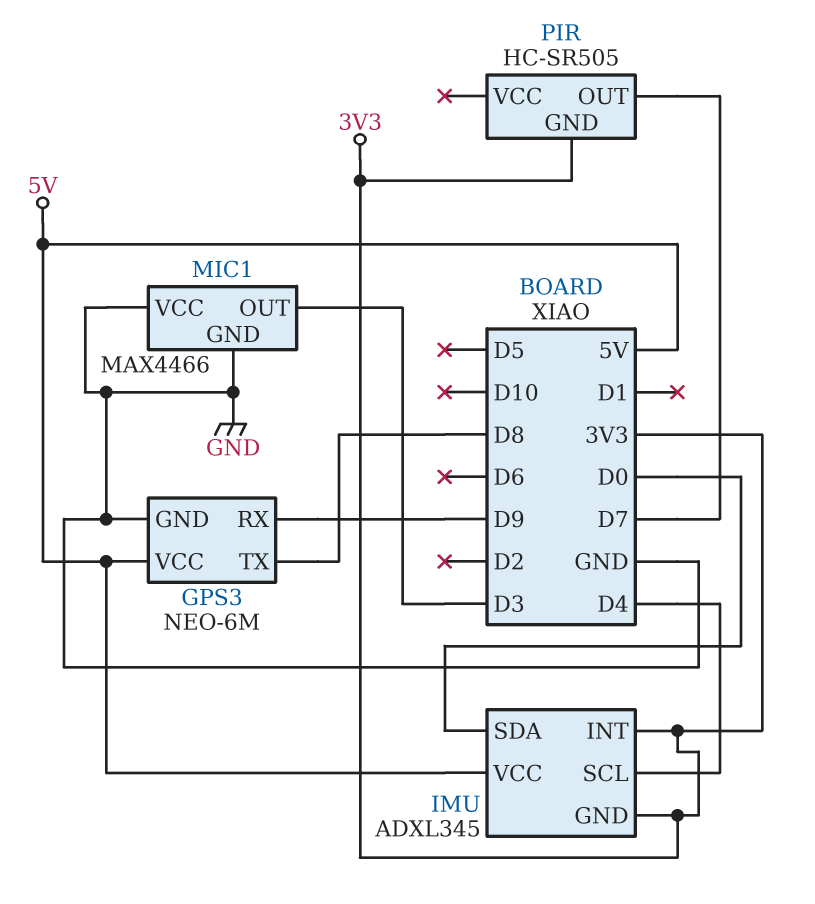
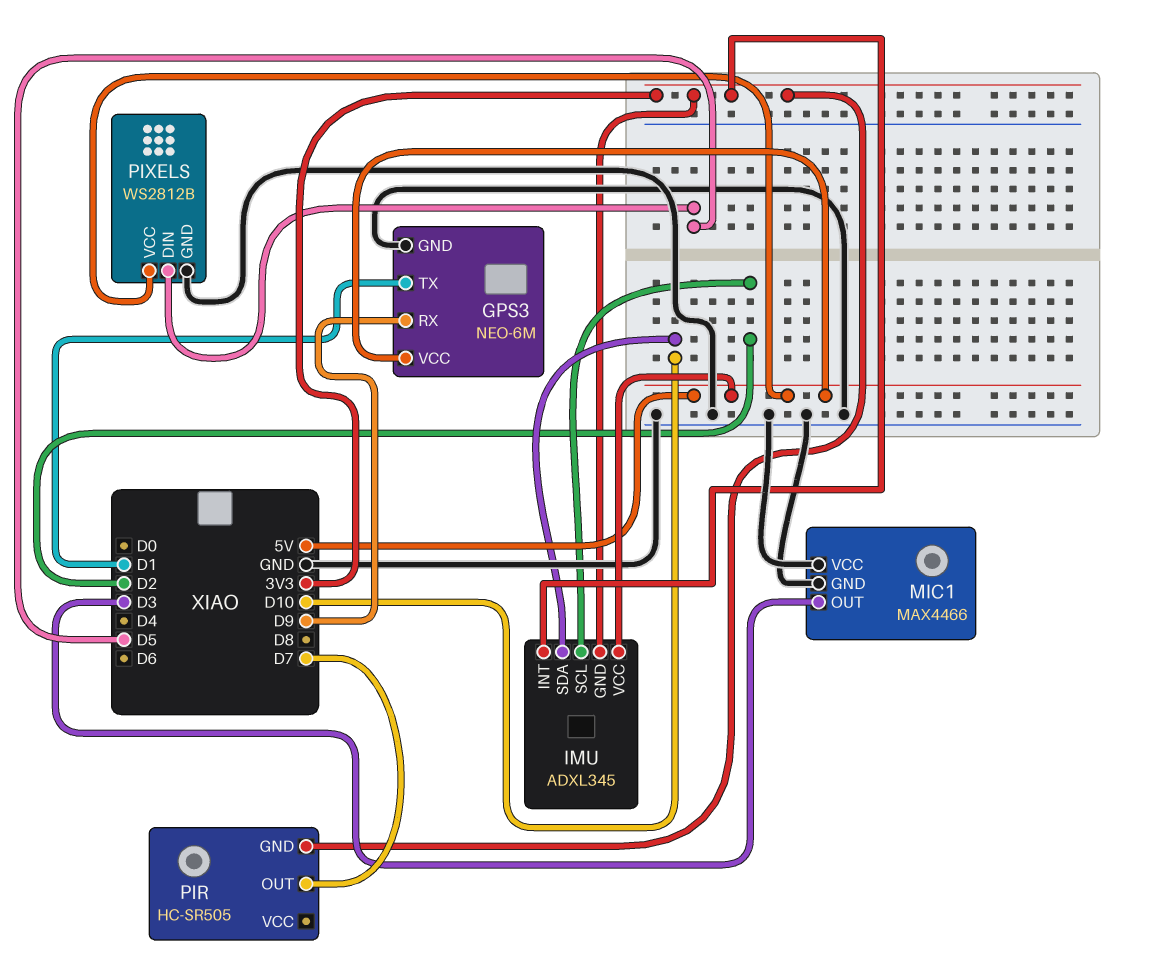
GPS3 pin TX: D8 -> D1
IMU pin SCL: D4 -> D2
IMU pin SDA: D0 -> D10
PIXELS: none -> WS2812B
PIXELS pin DIN: none -> D5
PIXELS pin GND: none -> GND
PIXELS pin VCC: none -> 5V

